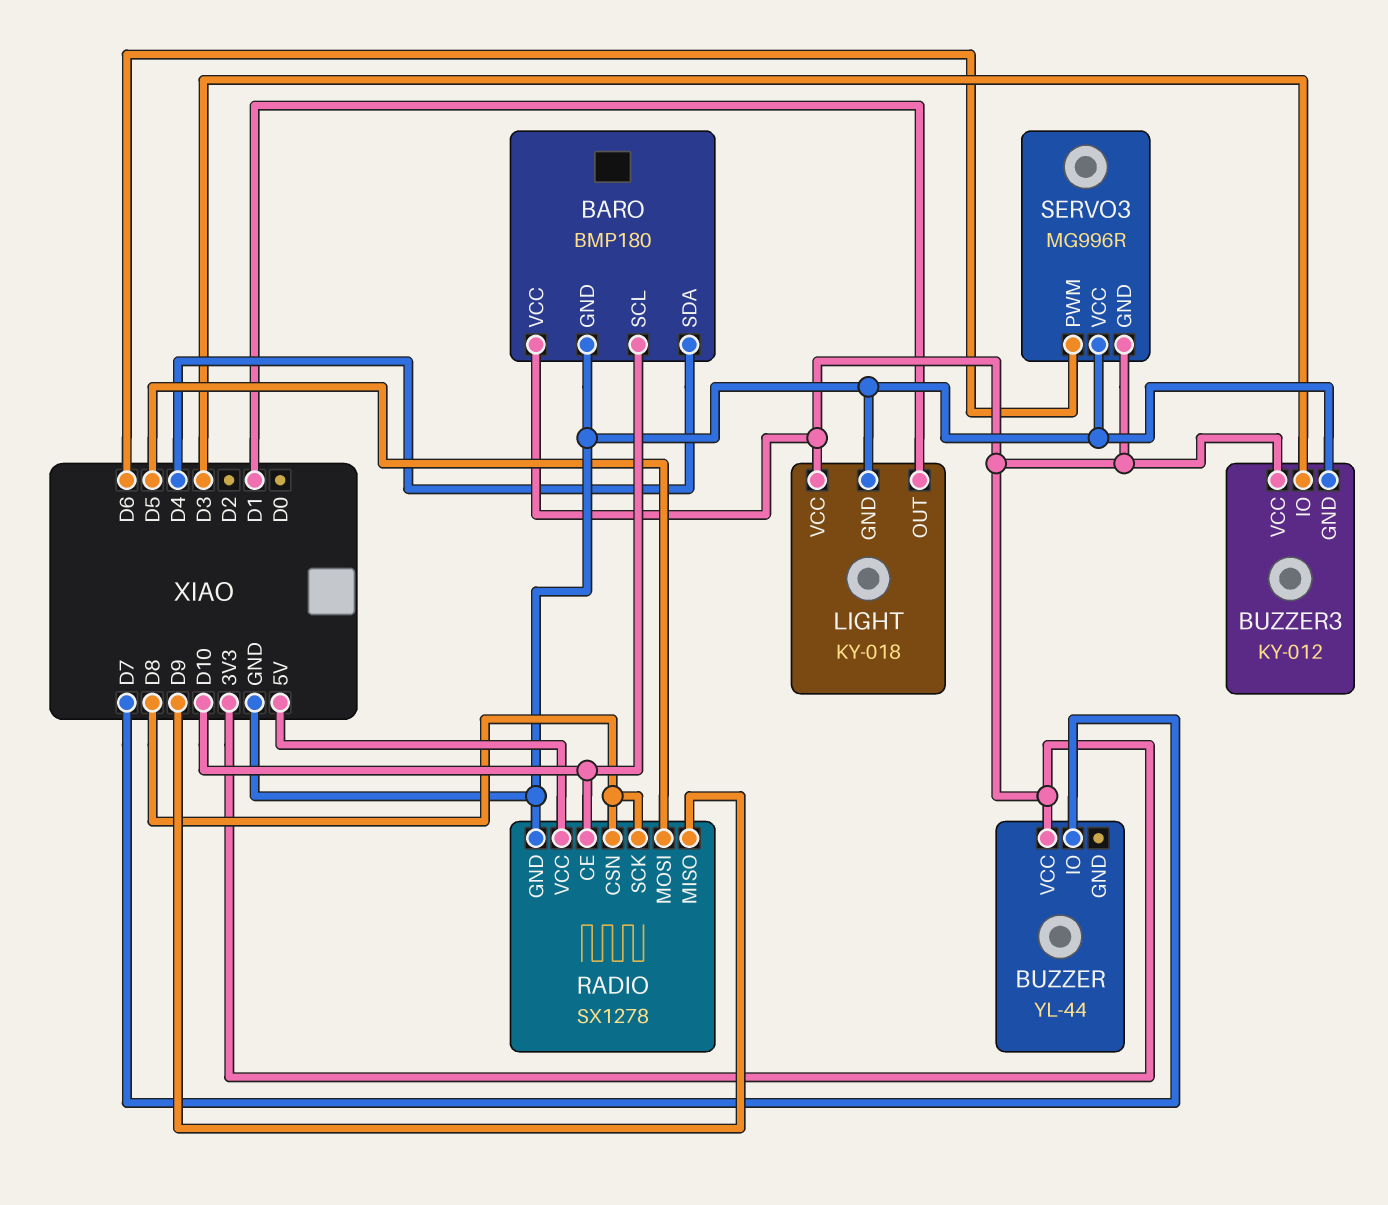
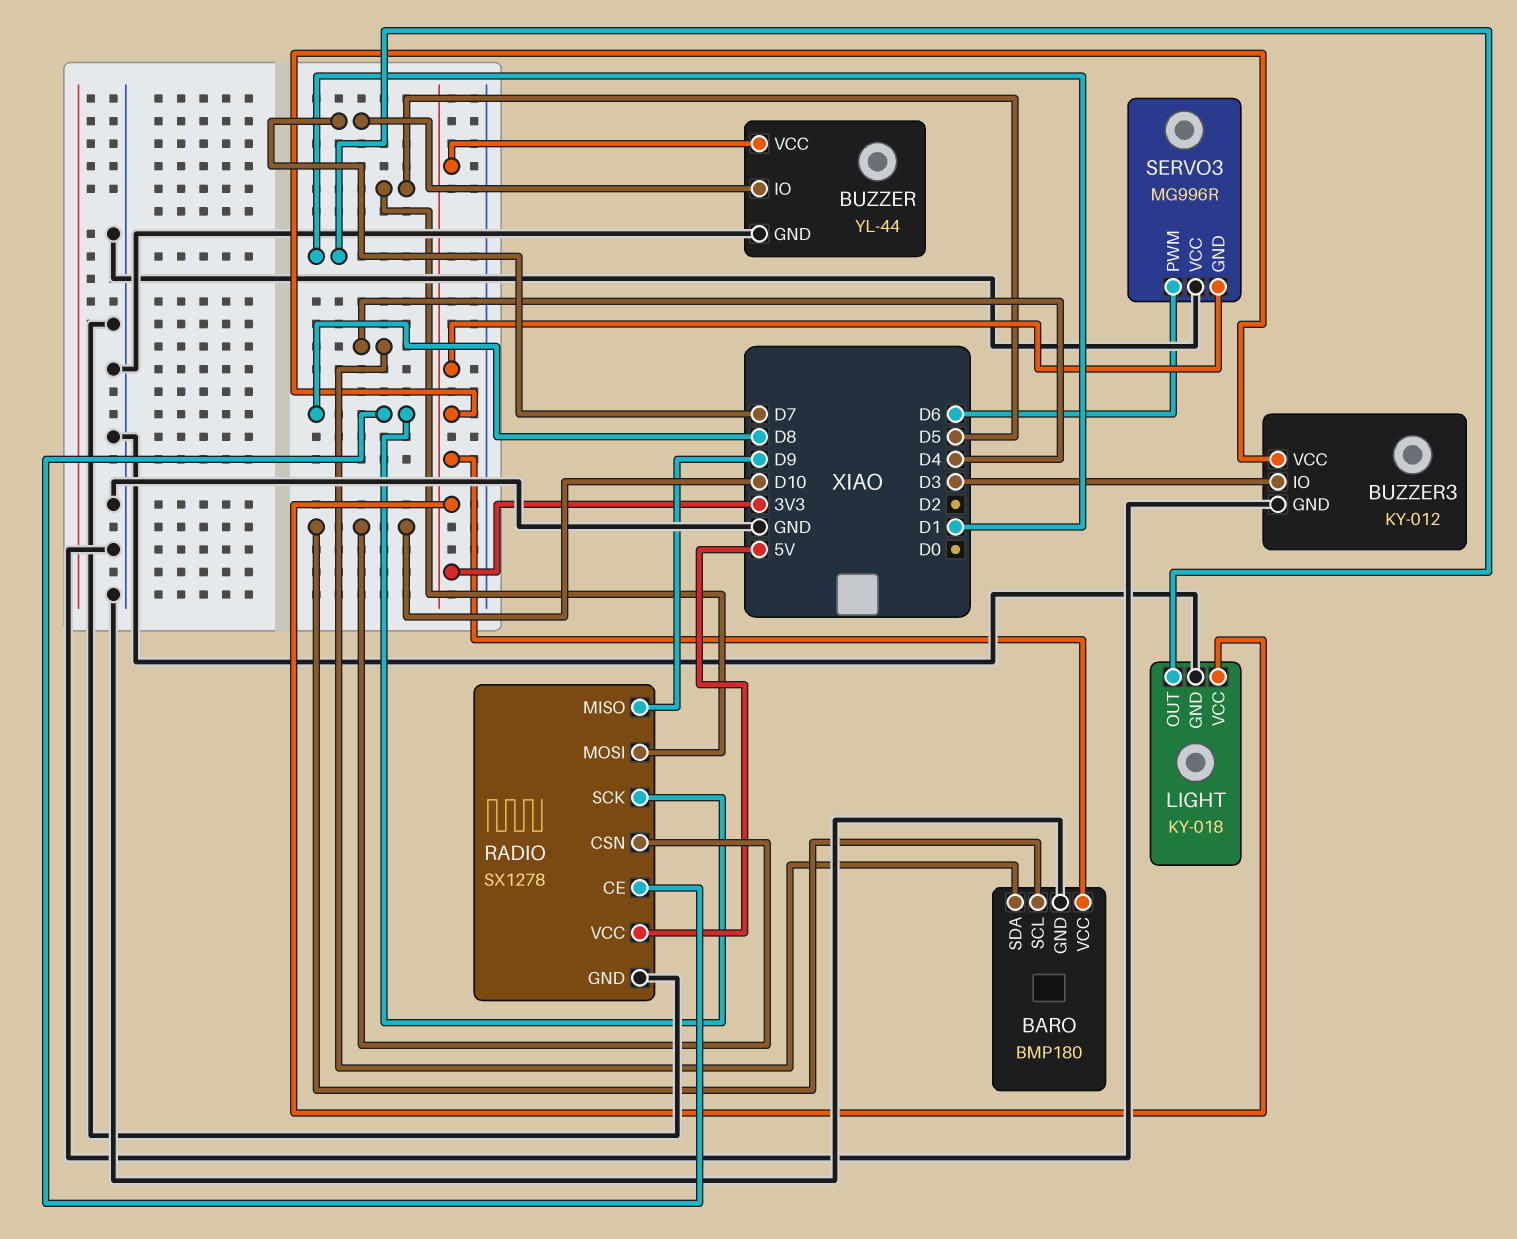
BUZZER pin GND: none -> GND
RADIO pin CE: D10 -> D8
RADIO pin CSN: D8 -> D10

